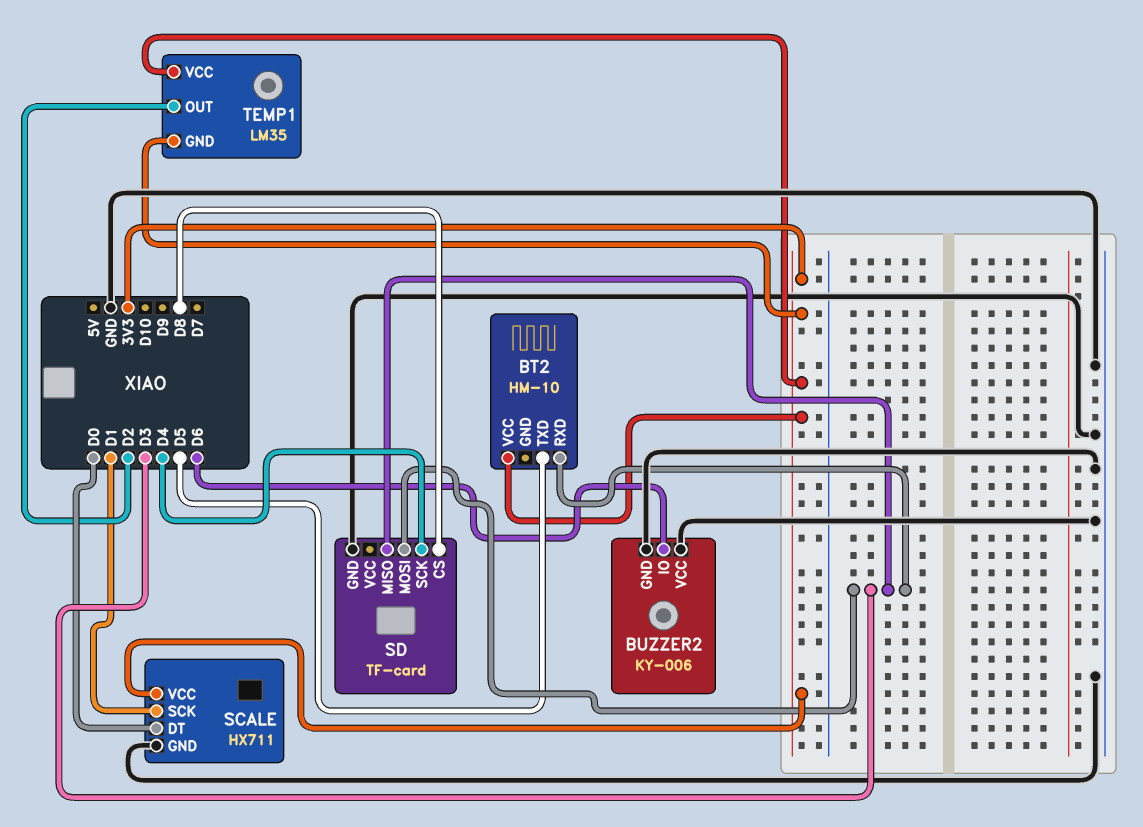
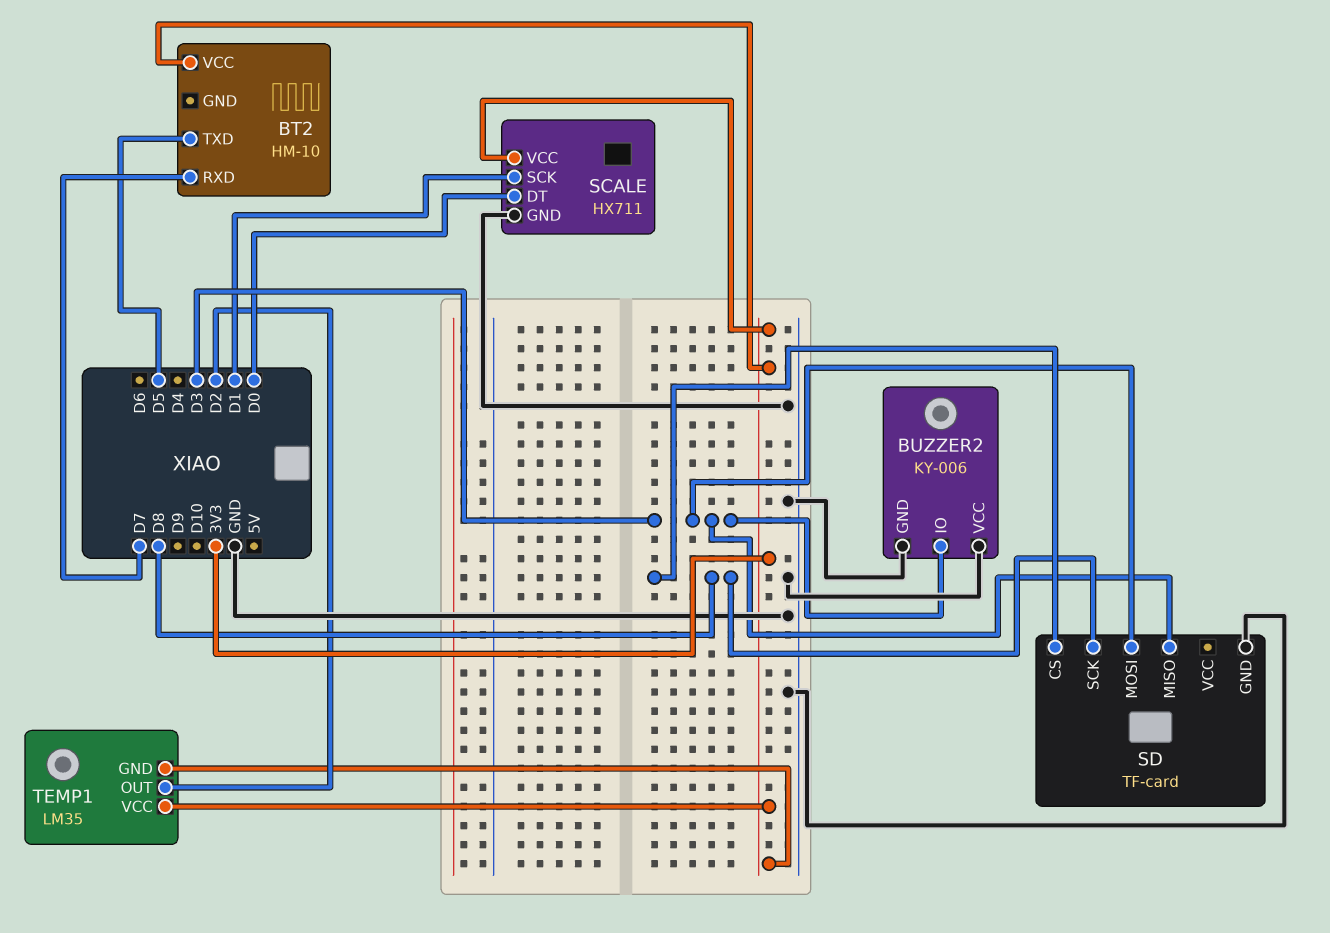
BT2 pin RXD: D3 -> D7
BUZZER2 pin IO: D6 -> D3
SD pin SCK: D4 -> D8

